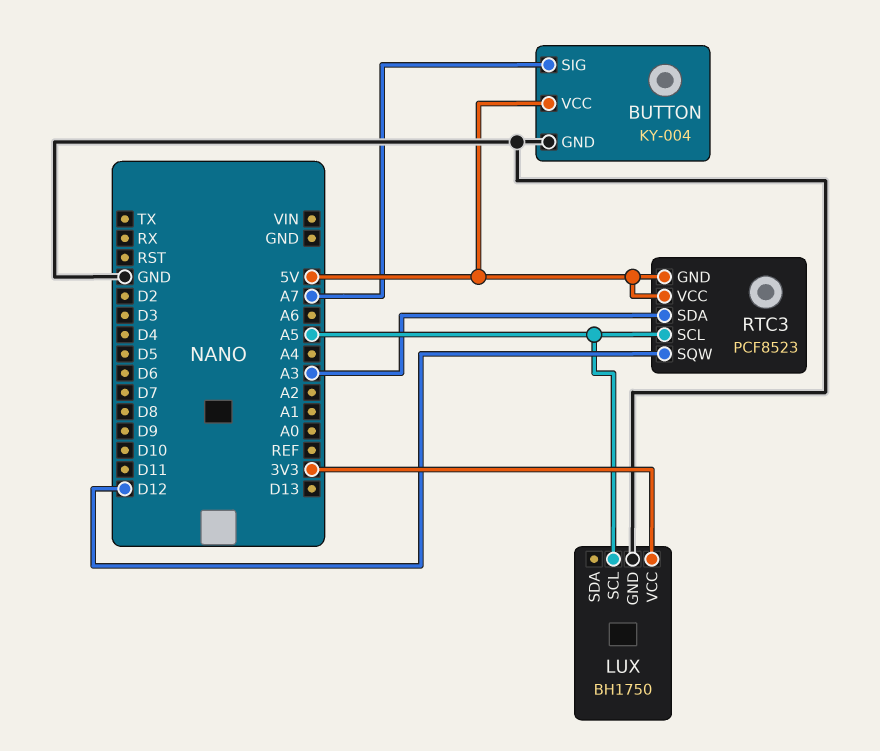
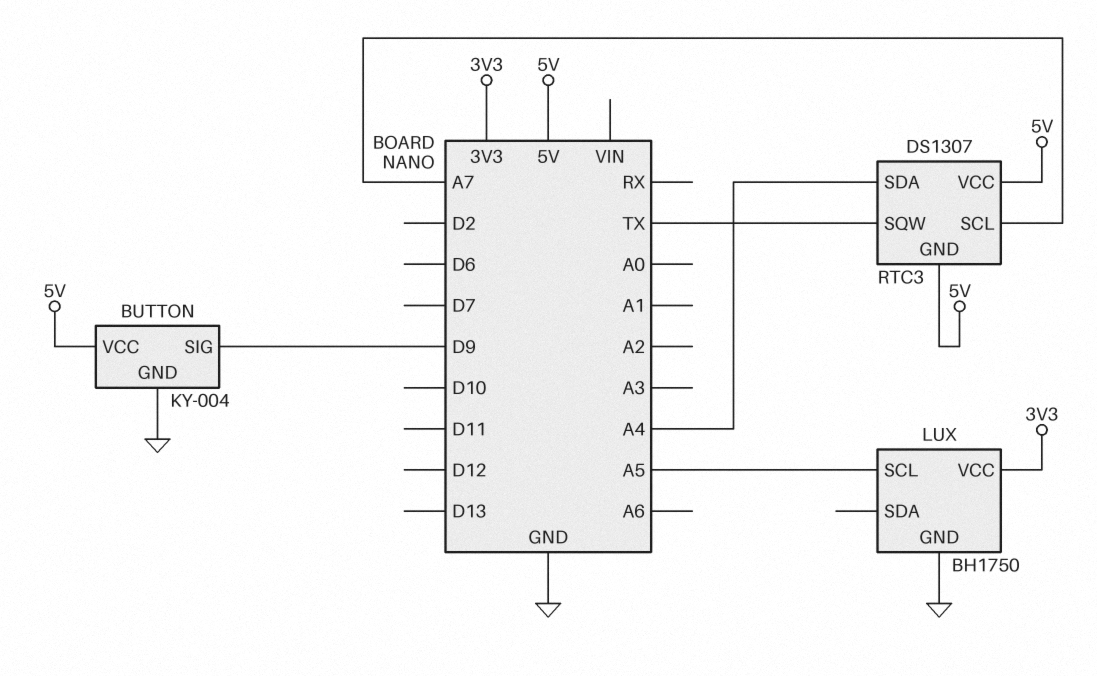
BUTTON pin SIG: A7 -> D9
RTC3: PCF8523 -> DS1307
RTC3 pin SCL: A5 -> A7
RTC3 pin SDA: A3 -> A4
RTC3 pin SQW: D12 -> TX

